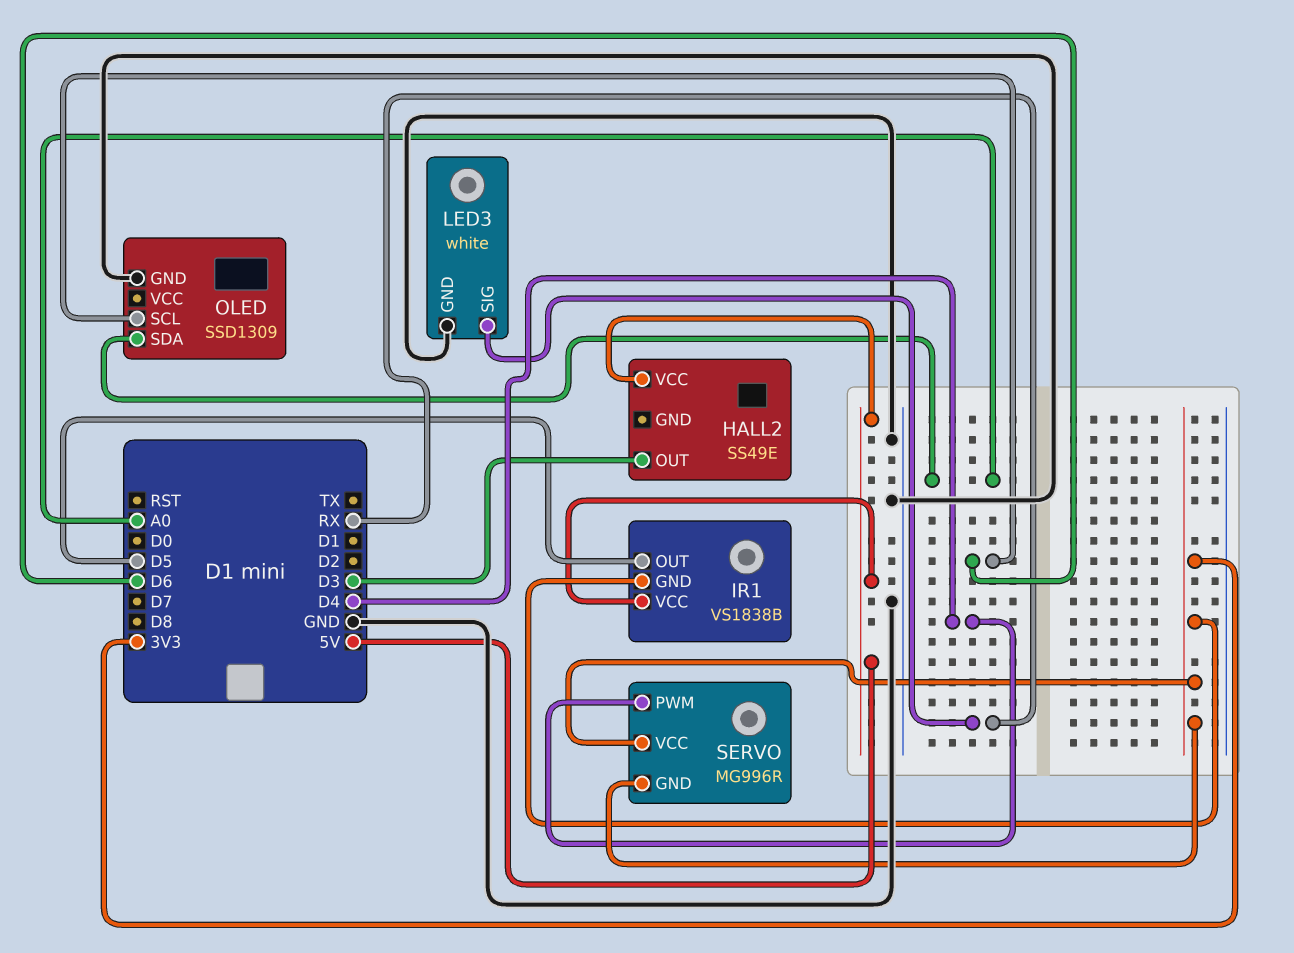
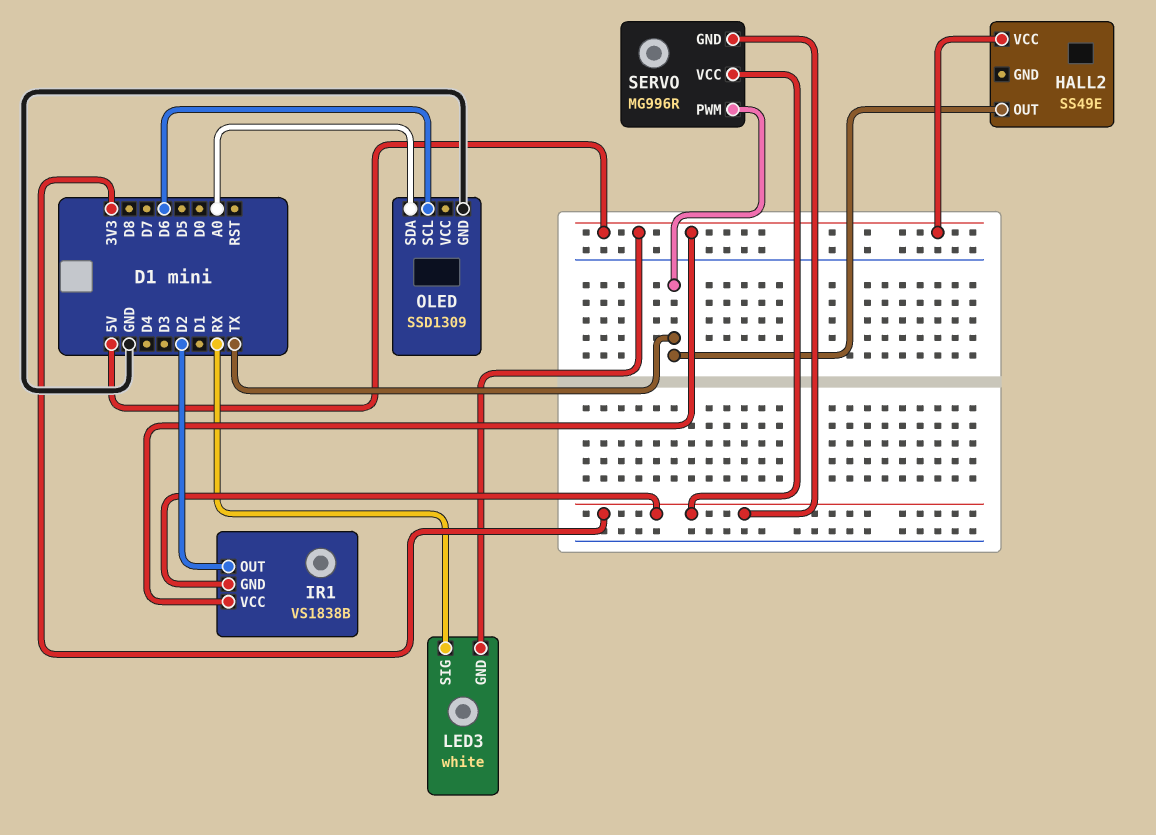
HALL2 pin OUT: D3 -> TX
IR1 pin OUT: D5 -> D2
LED3 pin GND: GND -> 5V
SERVO pin PWM: D4 -> TX

